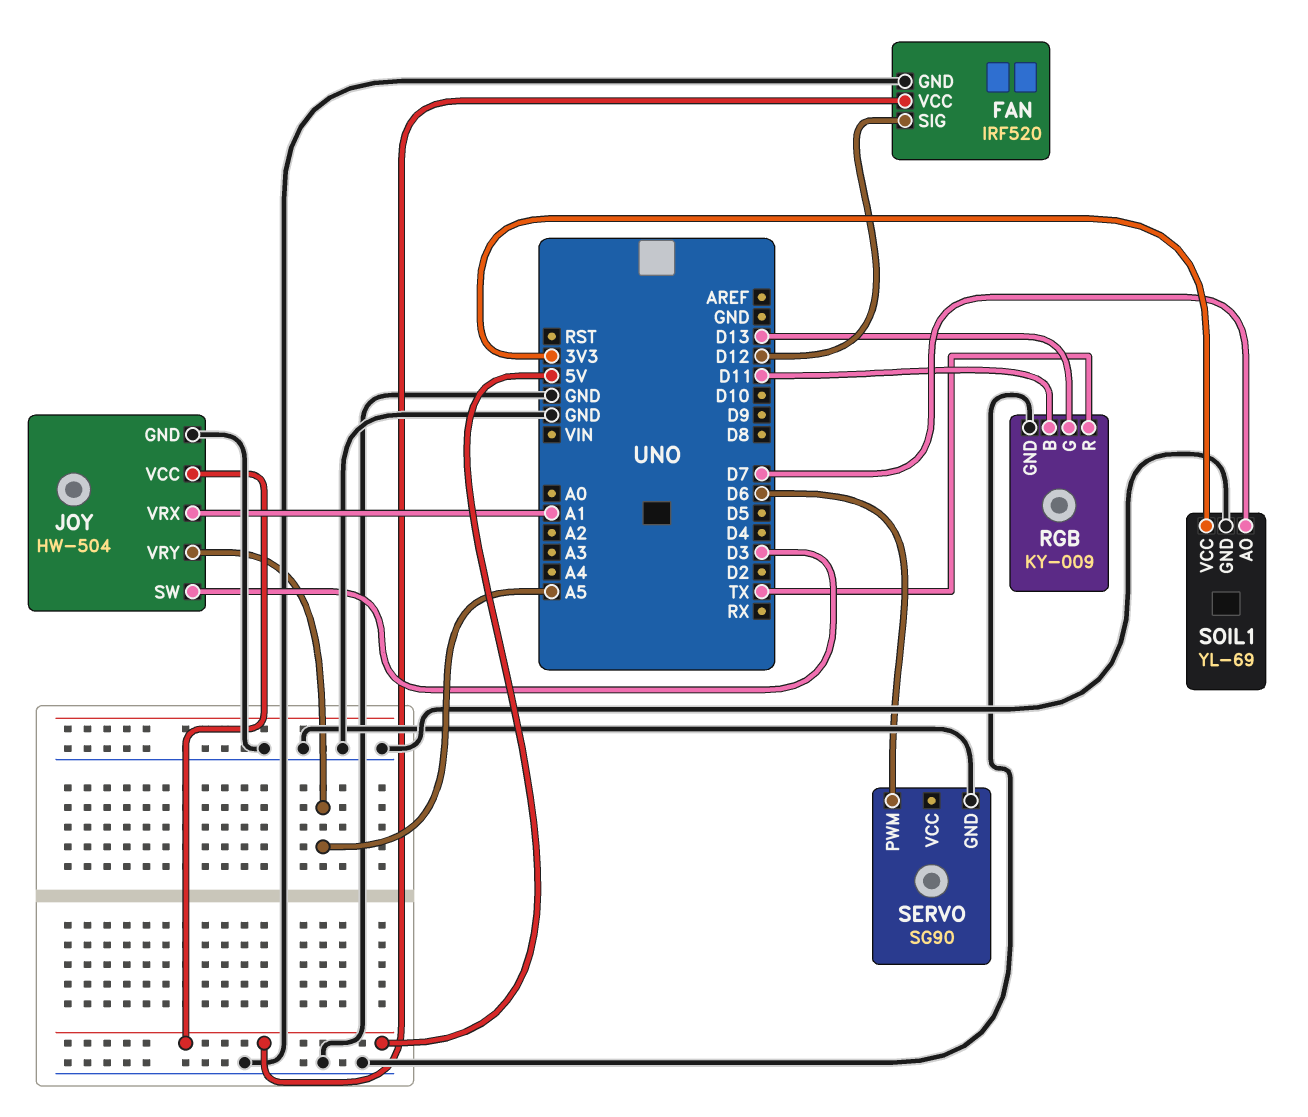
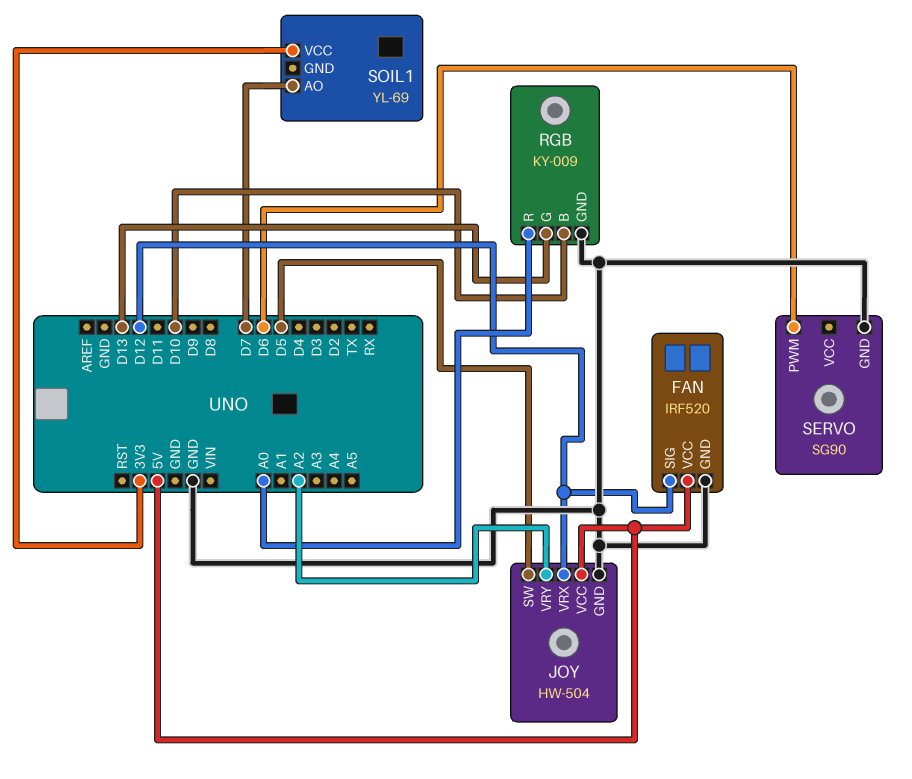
JOY pin SW: D3 -> D5
JOY pin VRX: A1 -> D12
JOY pin VRY: A5 -> A2
RGB pin B: D11 -> D10
RGB pin R: TX -> A0
SOIL1 pin GND: GND -> none

